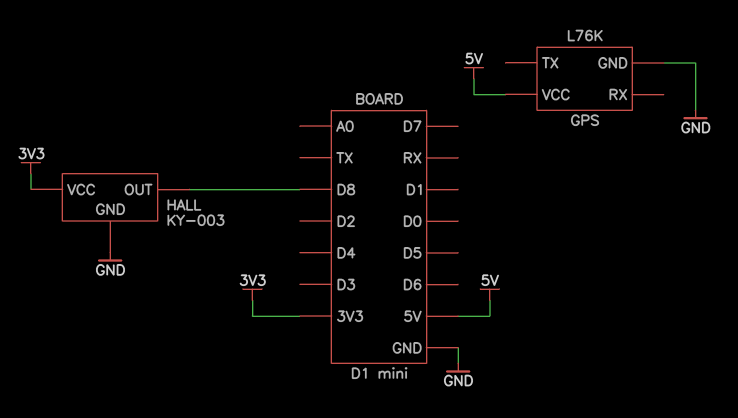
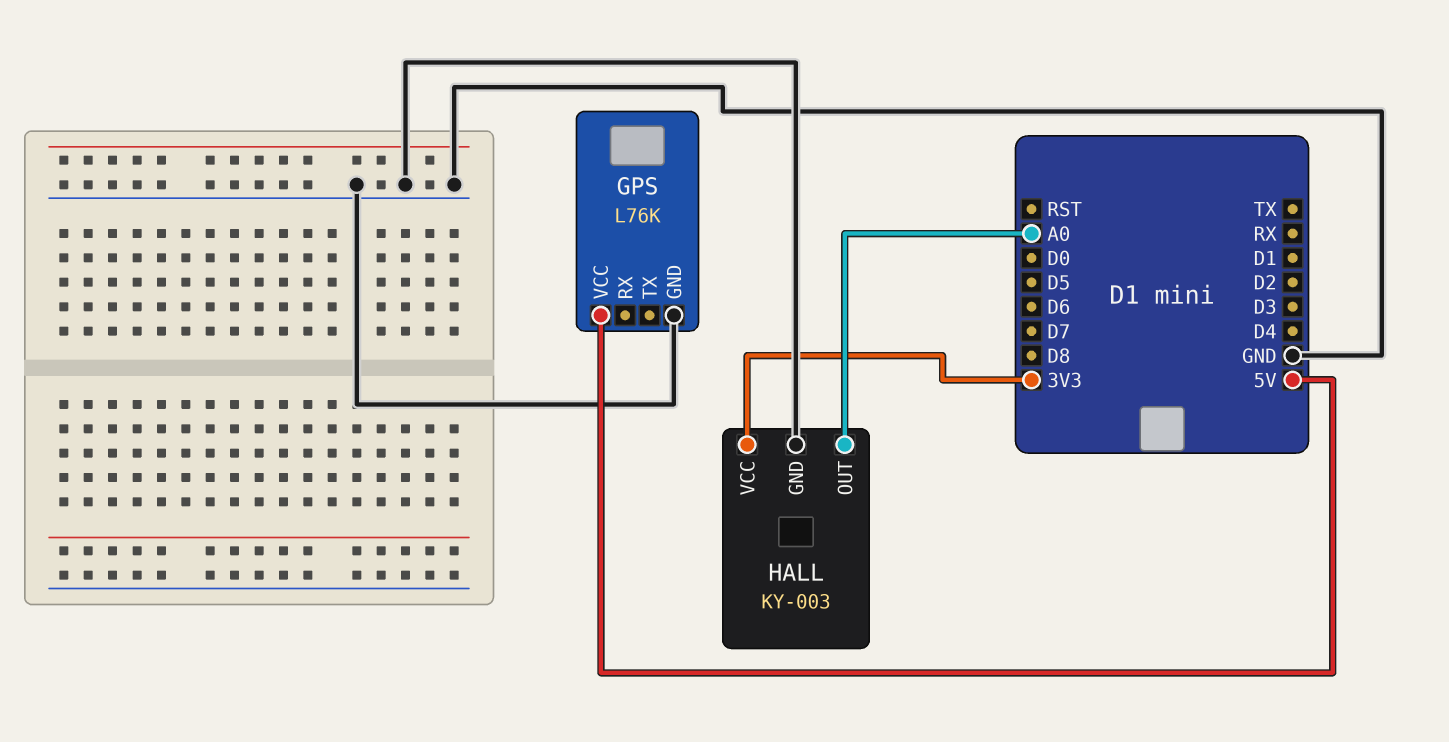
HALL pin OUT: D8 -> A0

